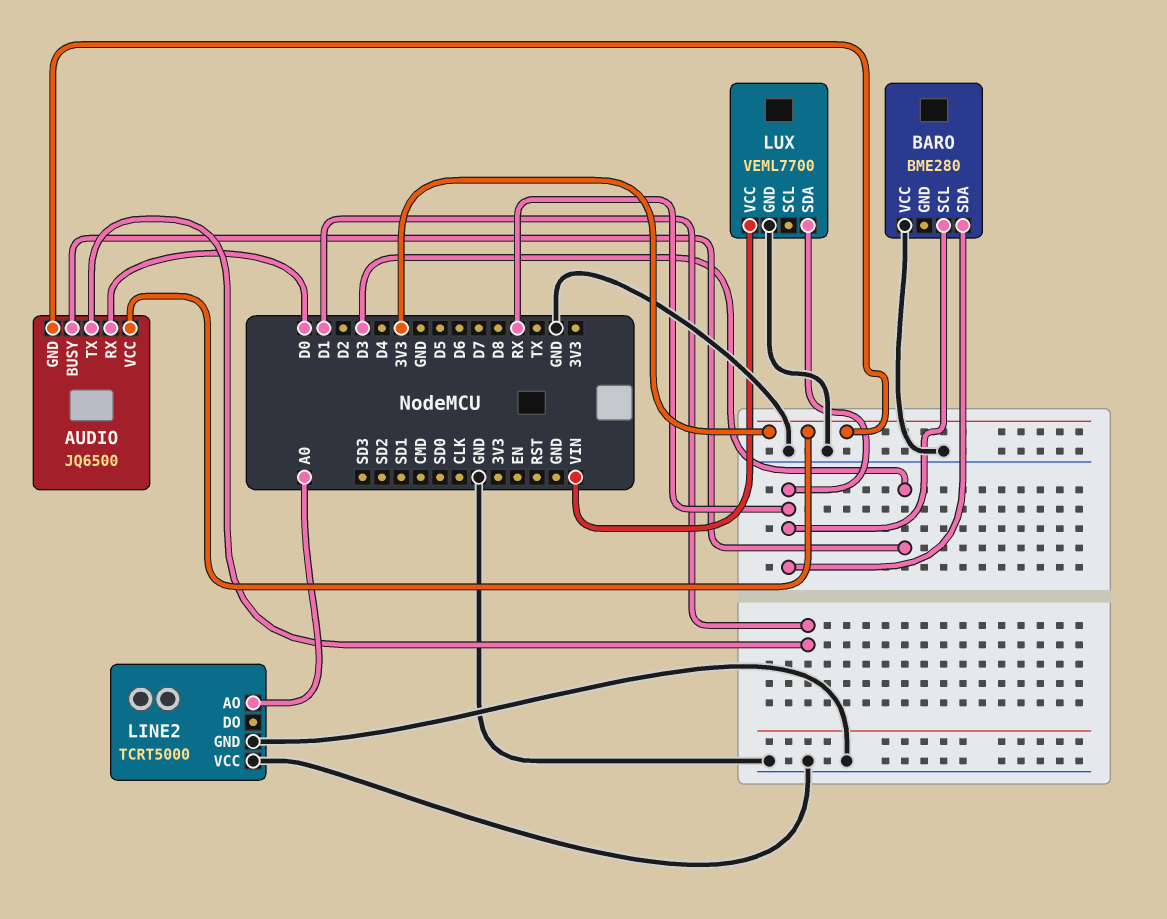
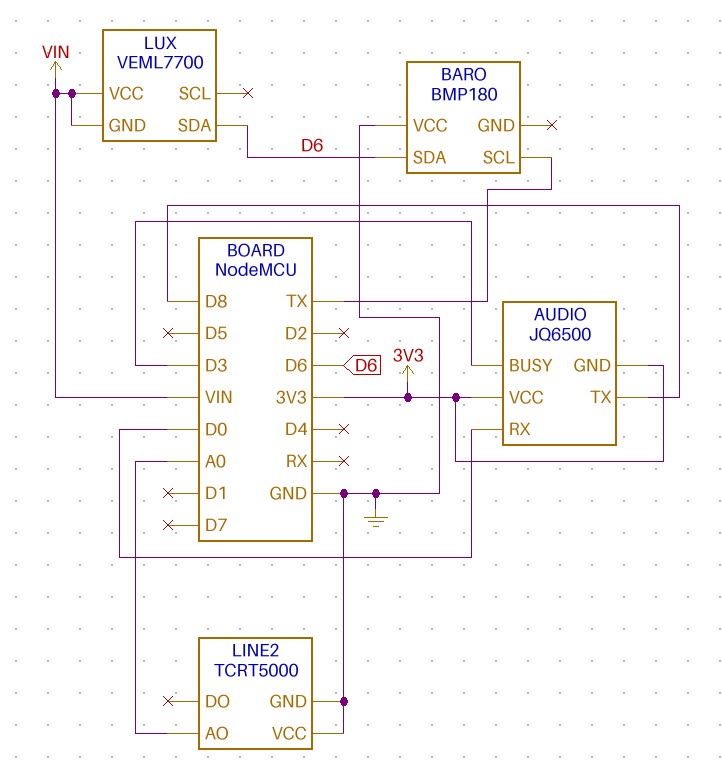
AUDIO pin TX: D1 -> D8
BARO: BME280 -> BMP180
BARO pin SCL: RX -> TX
BARO pin SDA: RX -> D6
LUX pin GND: GND -> VIN
LUX pin SDA: RX -> D6

